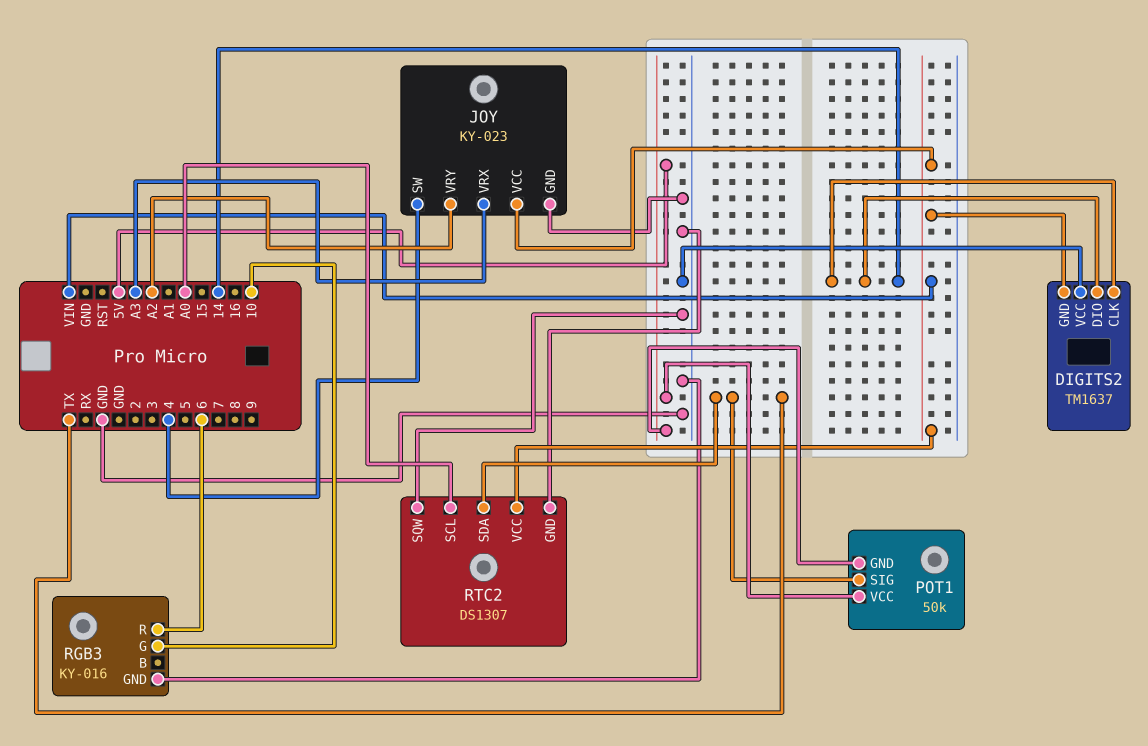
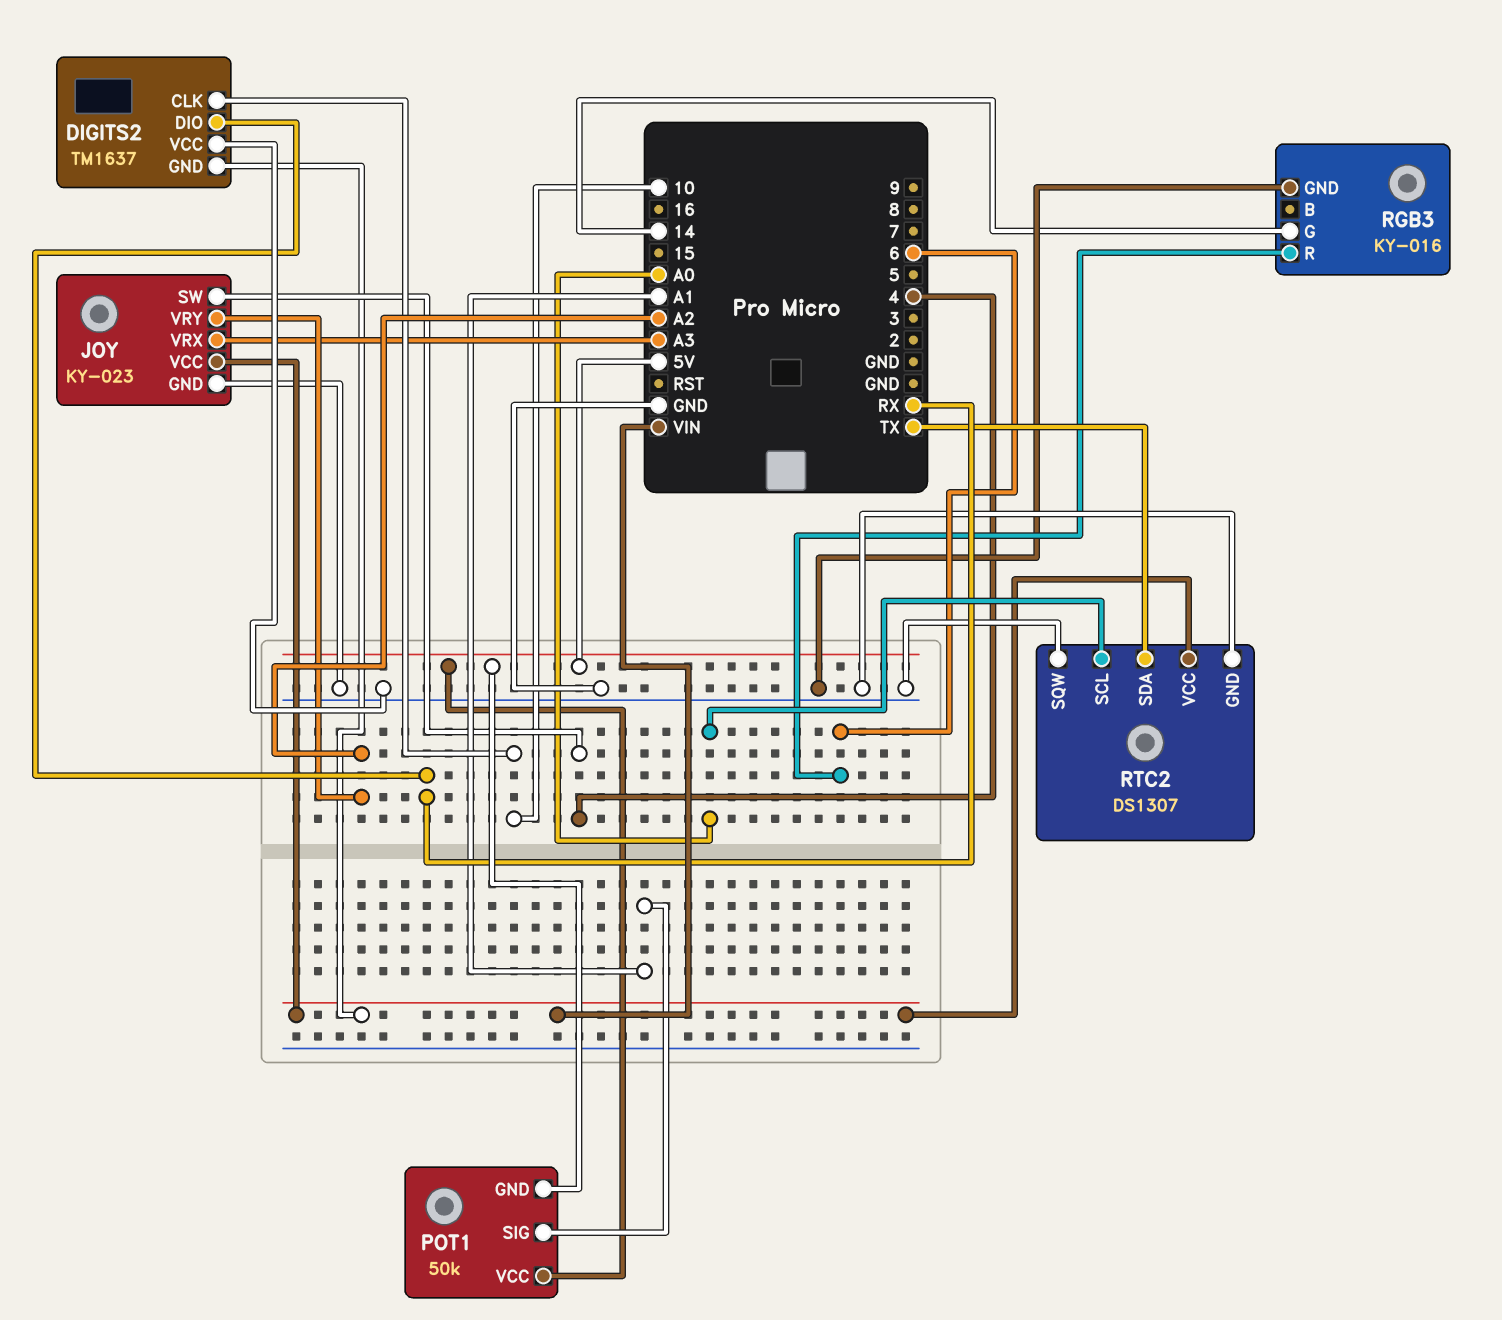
DIGITS2 pin CLK: 14 -> 10
DIGITS2 pin DIO: 14 -> RX
POT1 pin SIG: TX -> A1
RGB3 pin G: 10 -> 14

